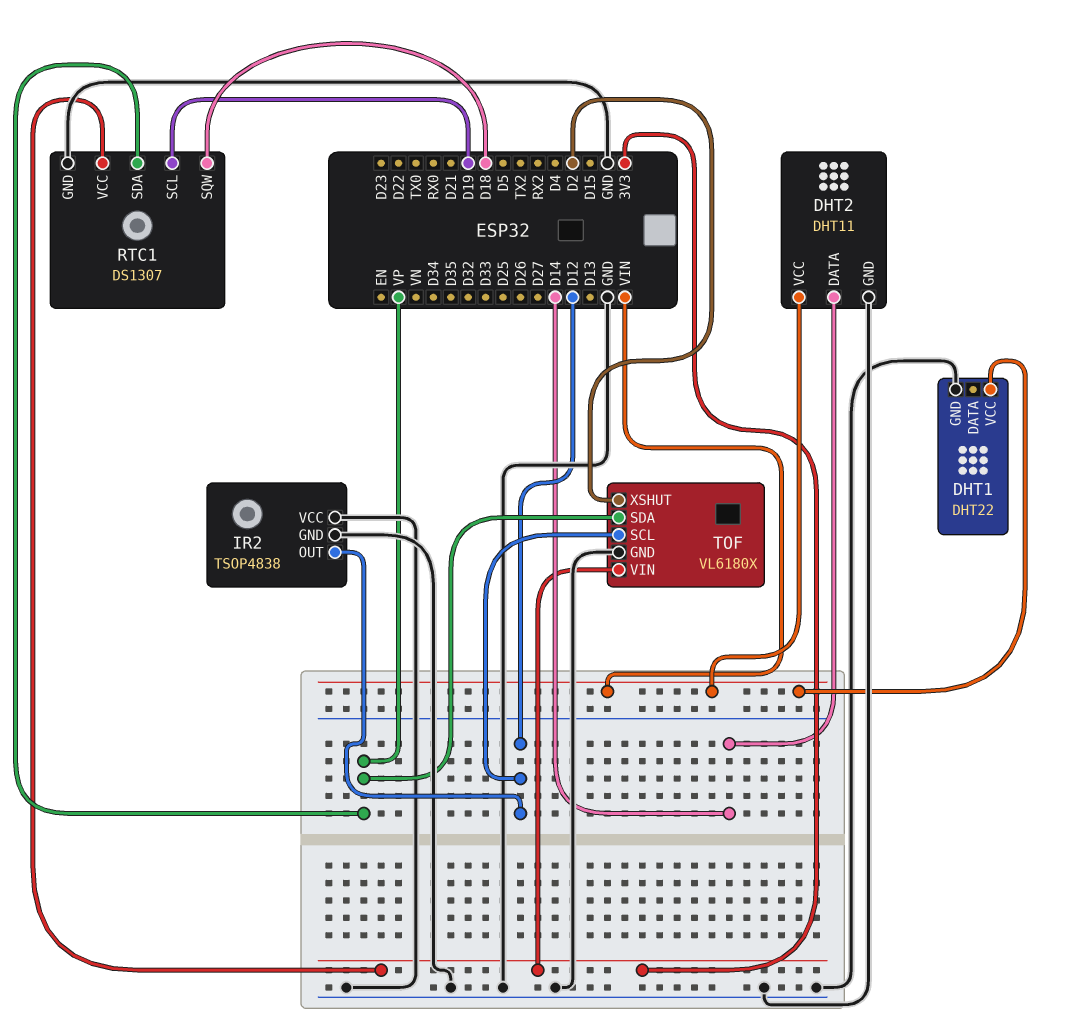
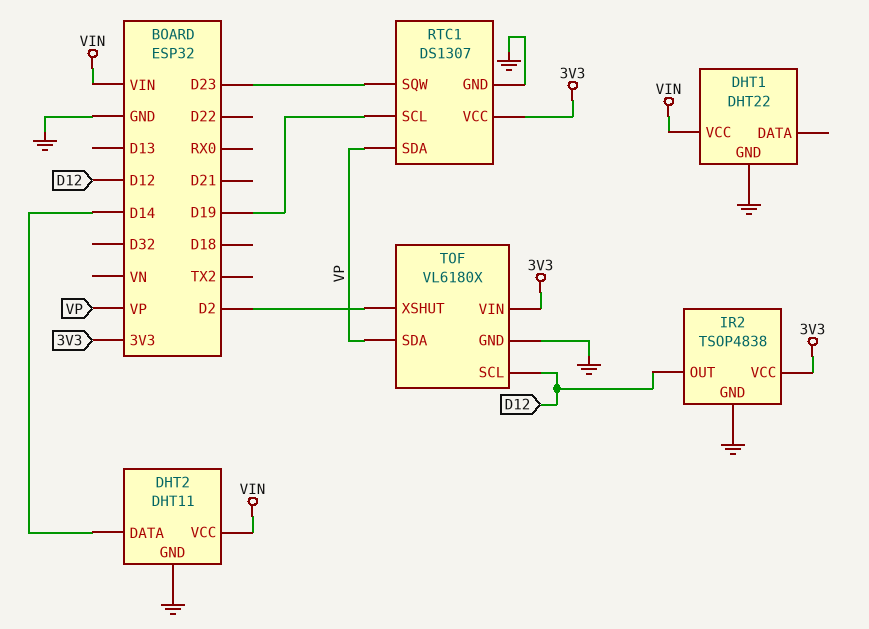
IR2 pin VCC: GND -> 3V3
RTC1 pin SQW: D18 -> D23

